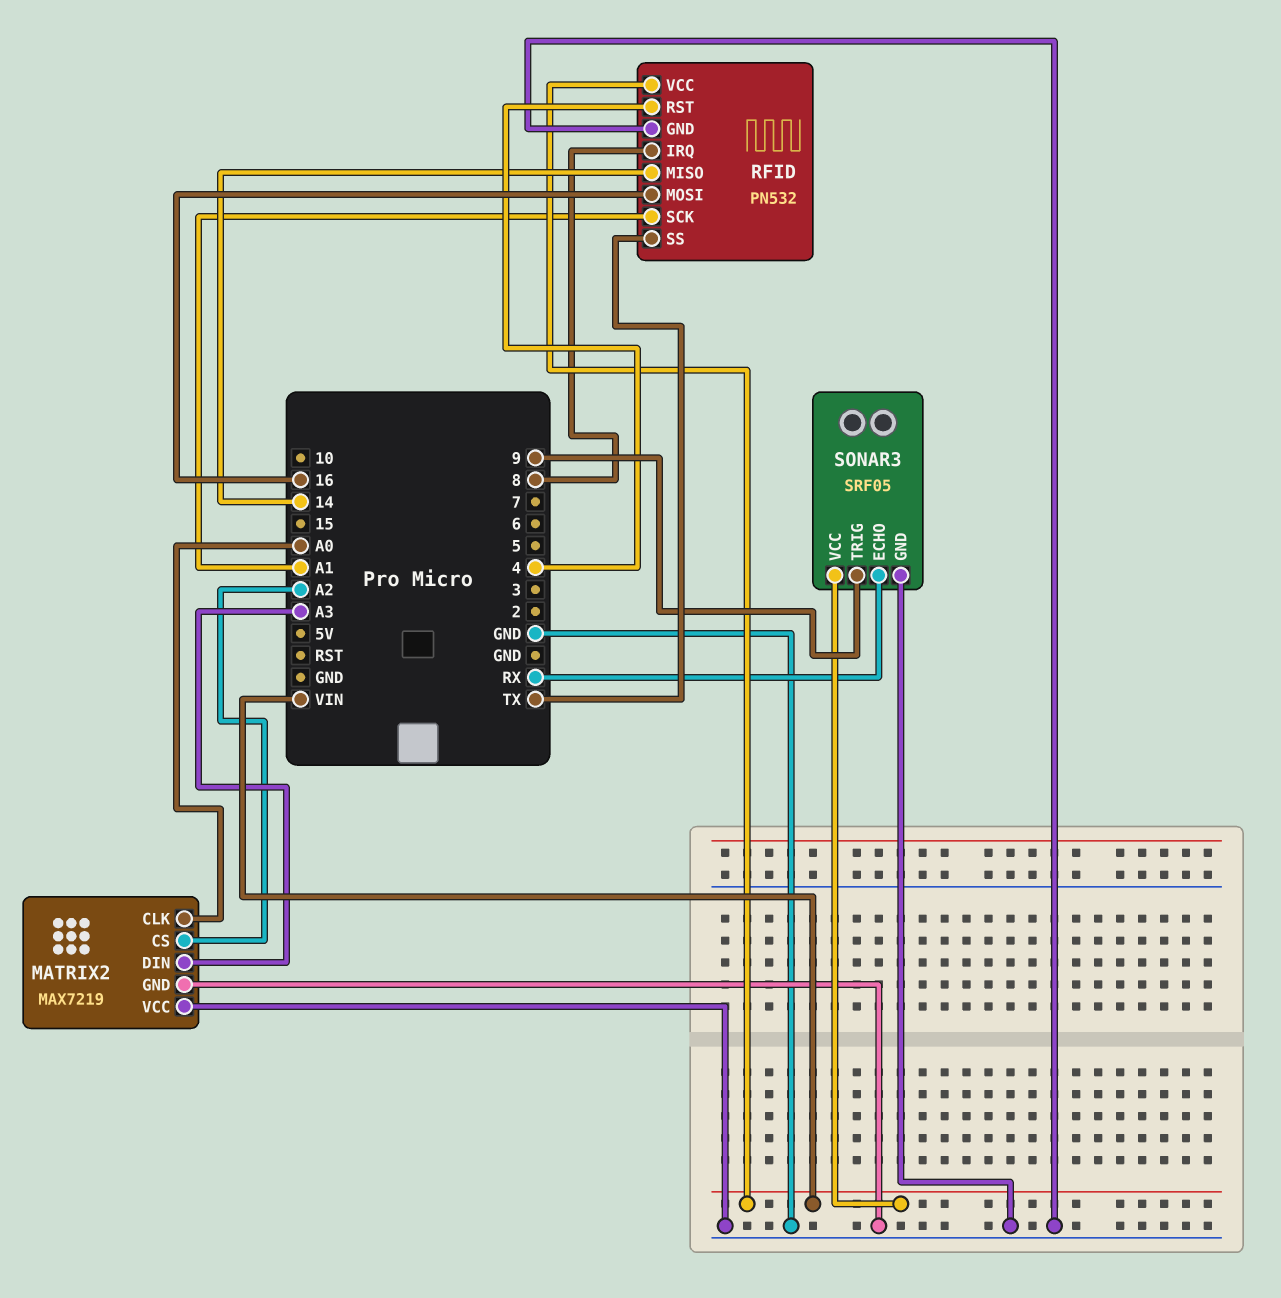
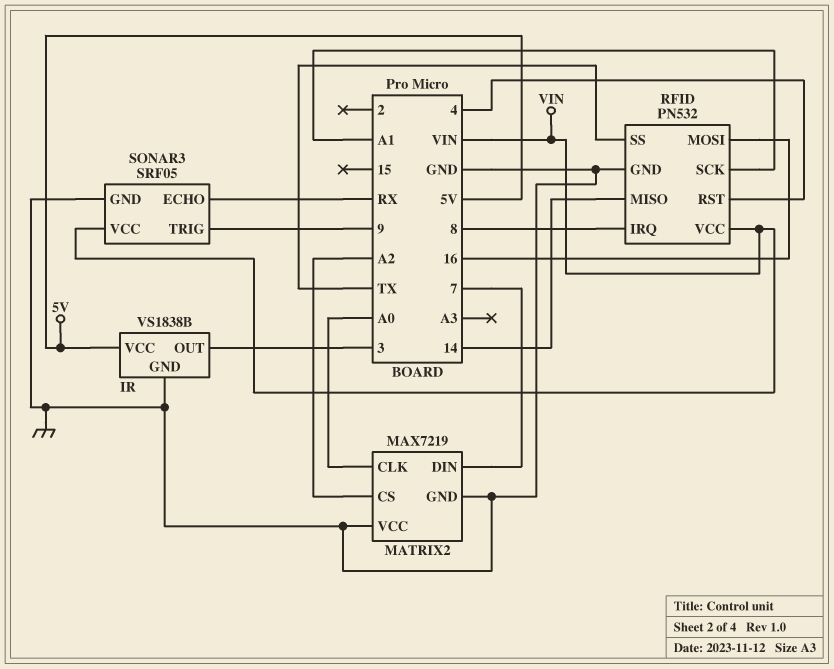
IR: none -> VS1838B
IR pin GND: none -> GND
IR pin OUT: none -> 3
IR pin VCC: none -> 5V
MATRIX2 pin DIN: A3 -> 7

